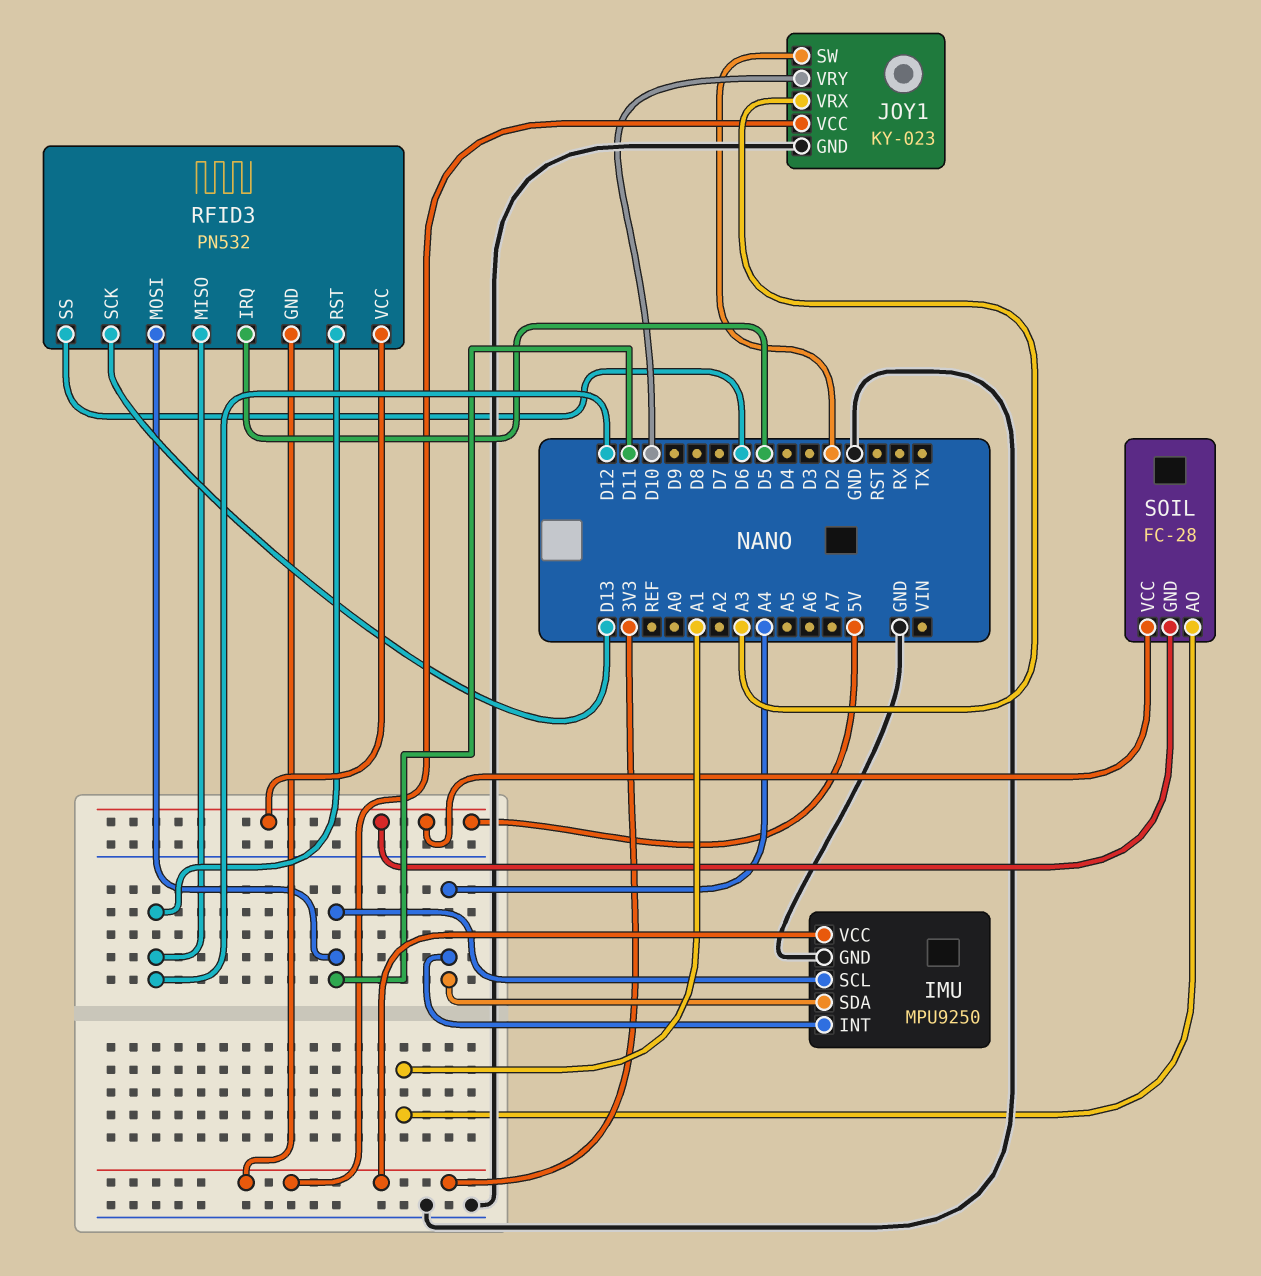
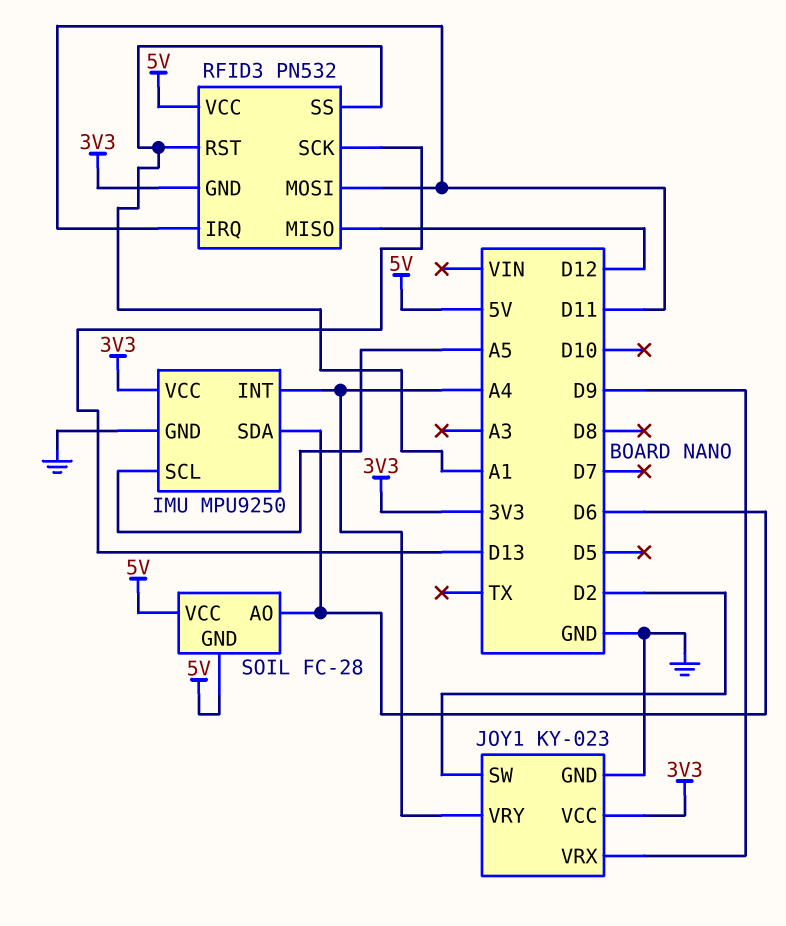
IMU pin SCL: D11 -> A5
IMU pin SDA: A4 -> D6
JOY1 pin VRX: A3 -> D9
JOY1 pin VRY: D10 -> A4
RFID3 pin IRQ: D5 -> D11
RFID3 pin RST: D12 -> A1
RFID3 pin SS: D6 -> A1
SOIL pin AO: A1 -> D6

